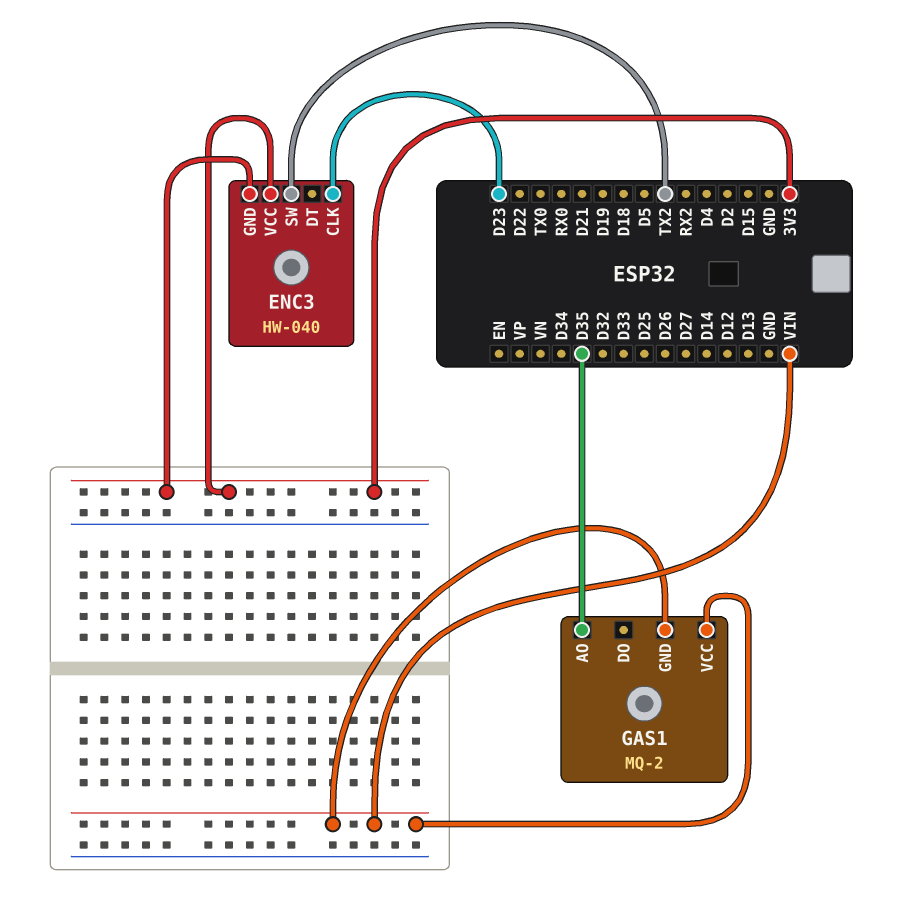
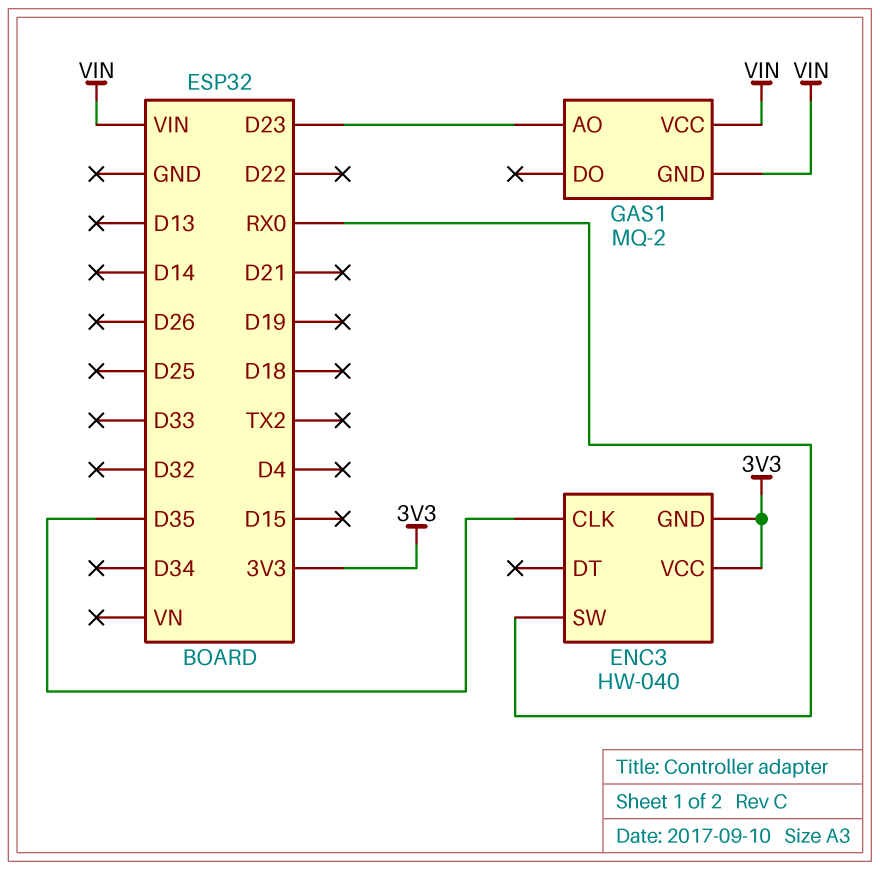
ENC3 pin CLK: D23 -> D35
ENC3 pin SW: TX2 -> RX0
GAS1 pin AO: D35 -> D23

